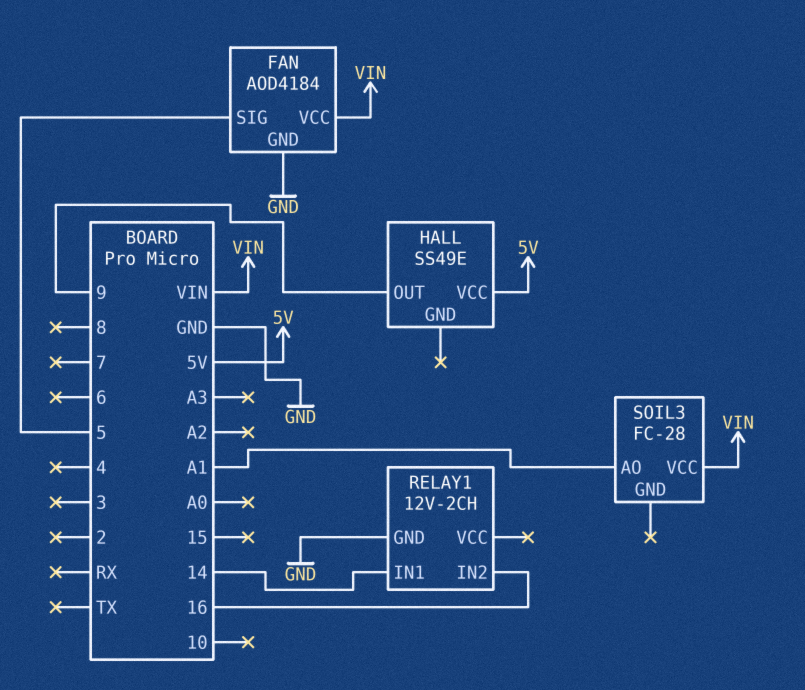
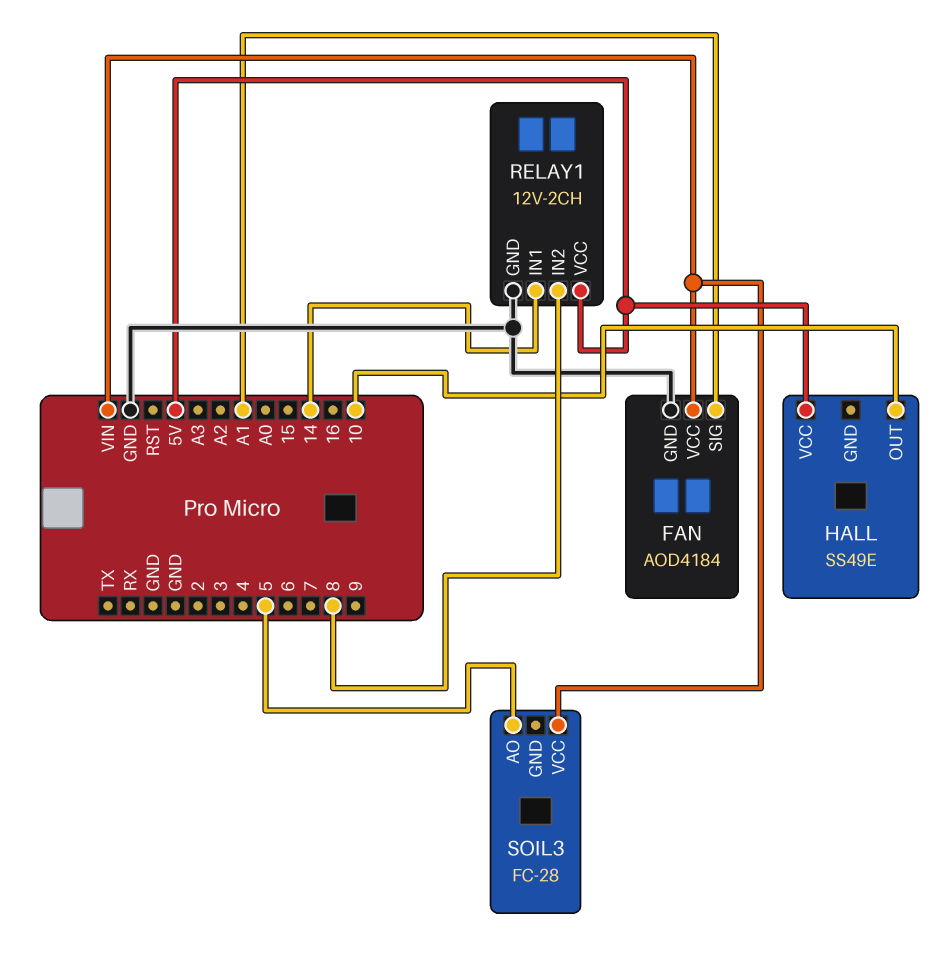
FAN pin SIG: 5 -> A1
HALL pin OUT: 9 -> 10
RELAY1 pin IN2: 16 -> 8
RELAY1 pin VCC: none -> 5V
SOIL3 pin AO: A1 -> 5

